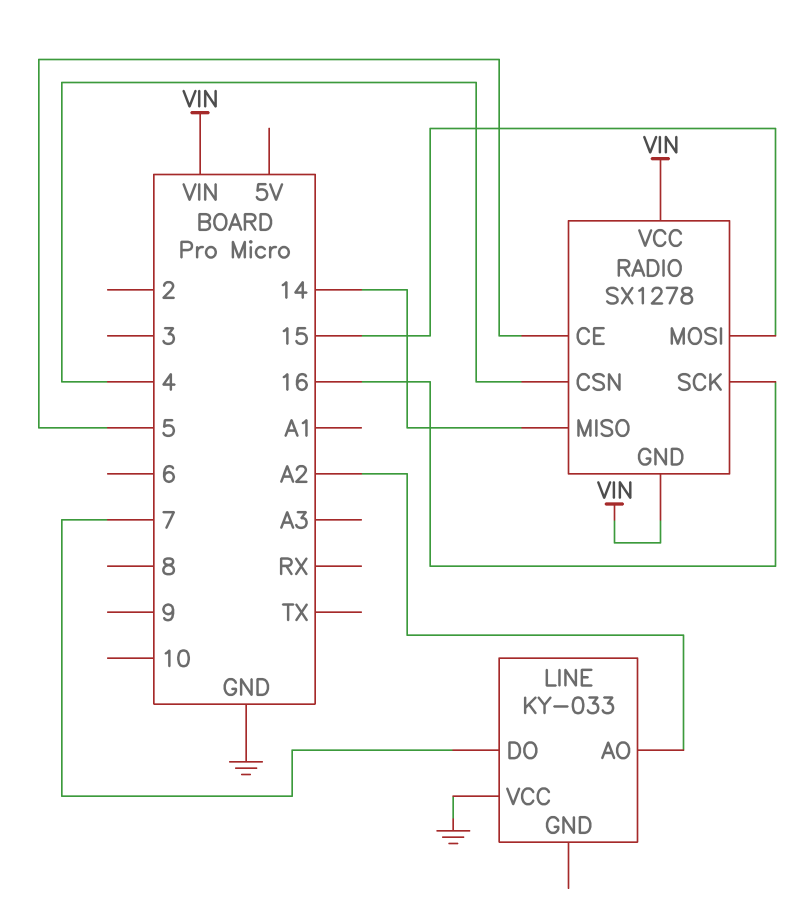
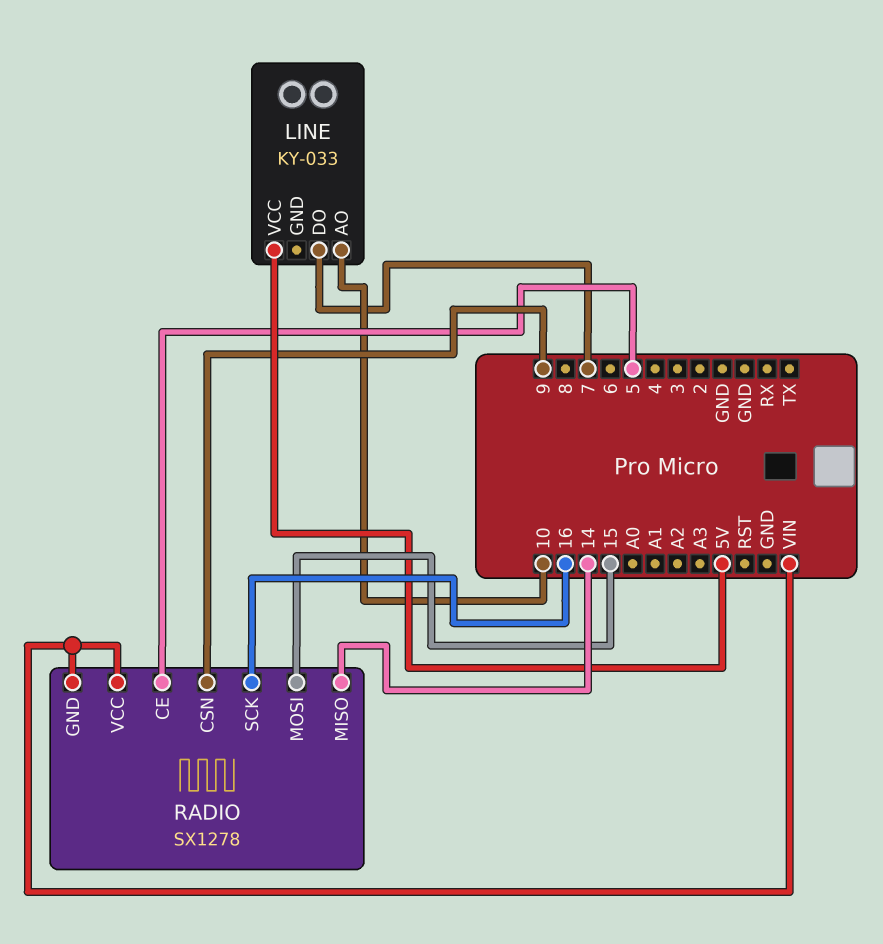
LINE pin AO: A2 -> 10
LINE pin VCC: GND -> 5V
RADIO pin CSN: 4 -> 9

